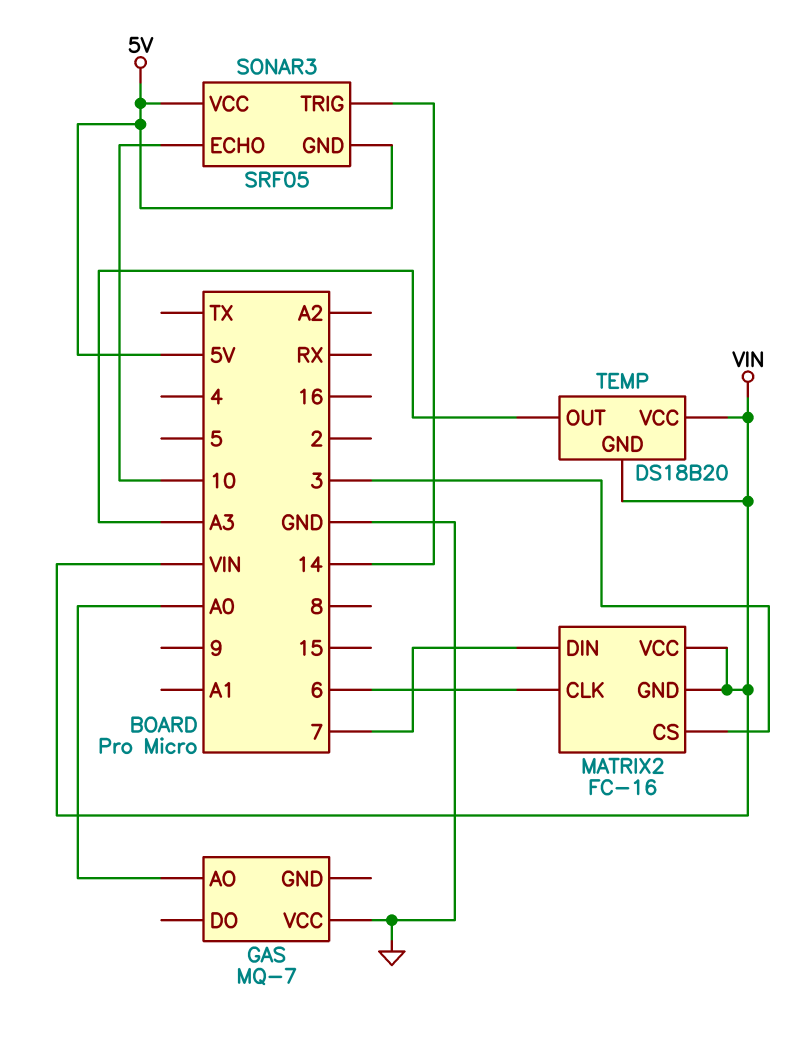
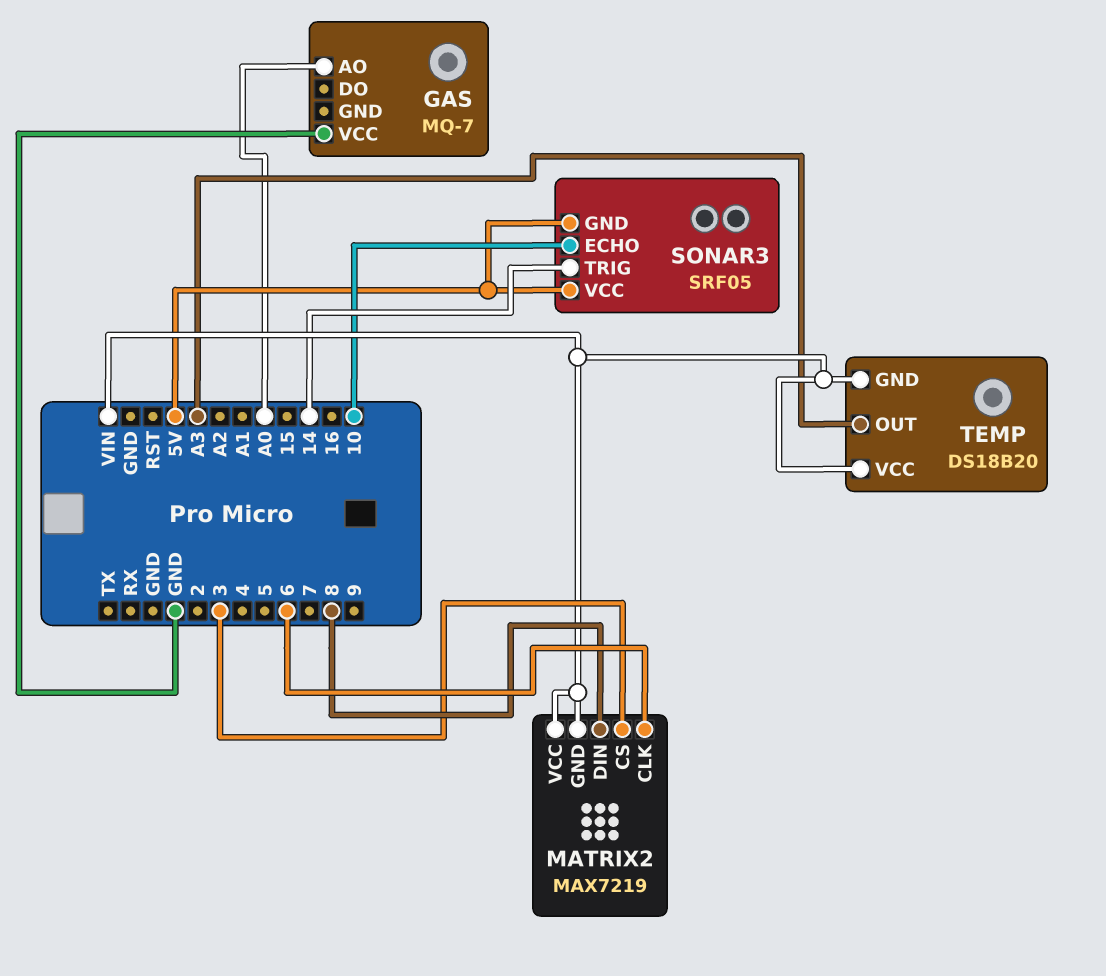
MATRIX2: FC-16 -> MAX7219
MATRIX2 pin DIN: 7 -> 8

